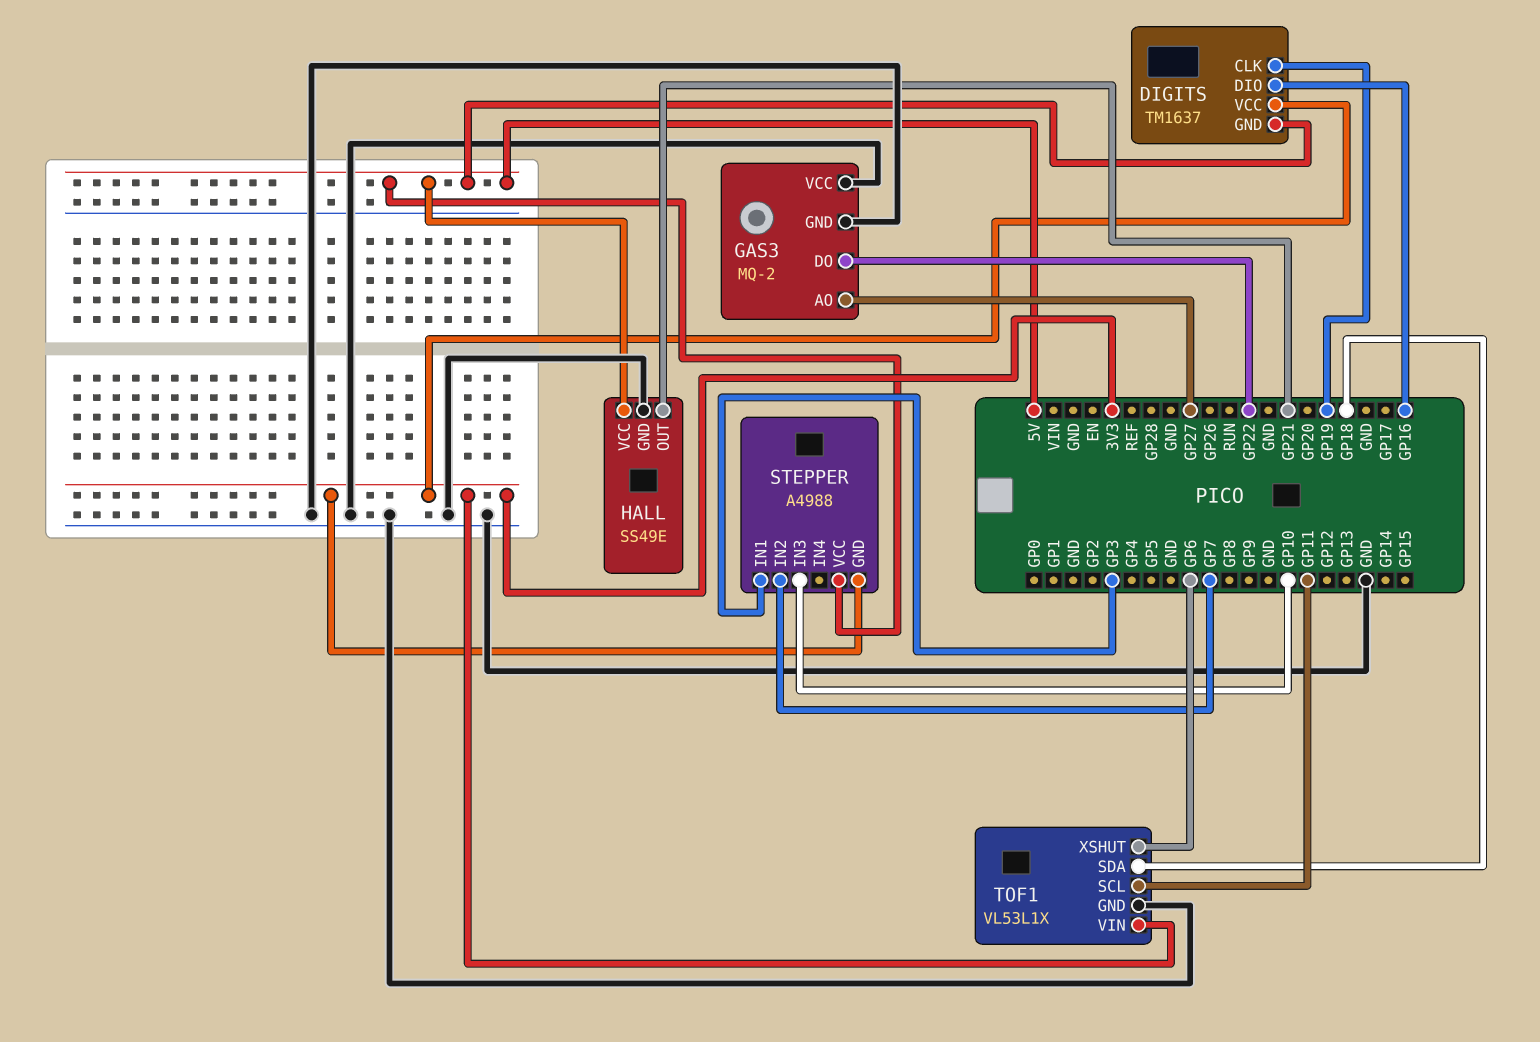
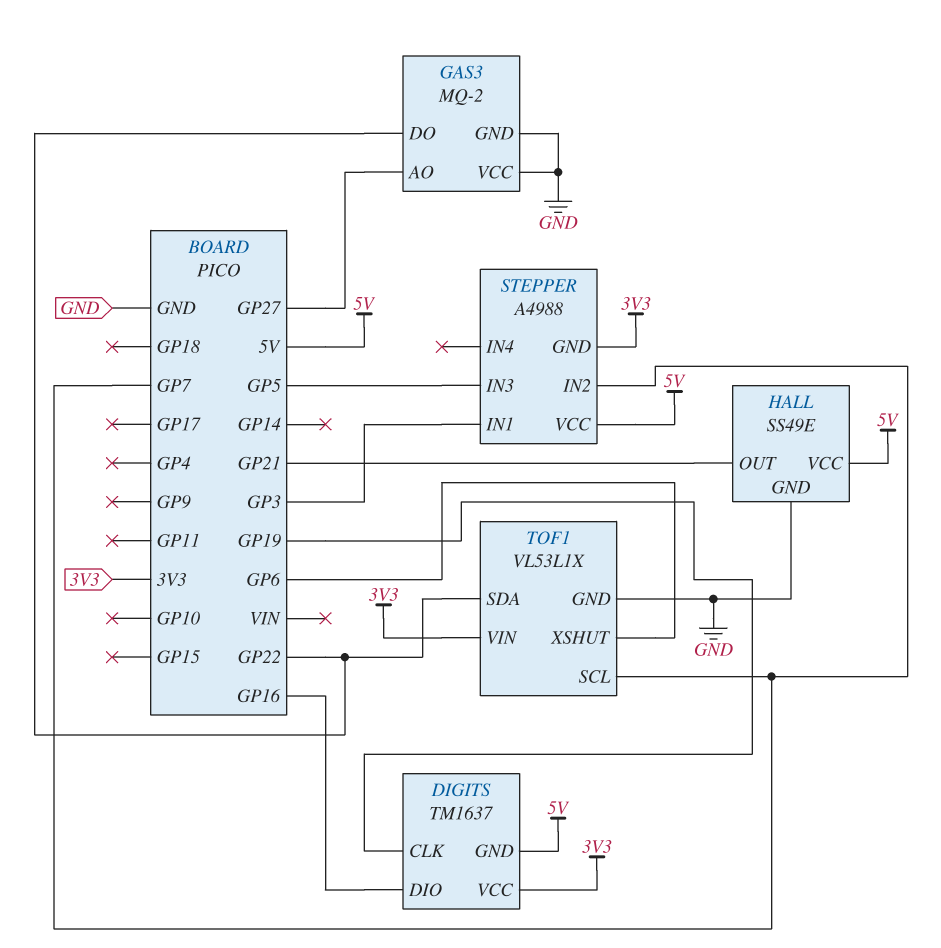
STEPPER pin IN3: GP10 -> GP5
TOF1 pin SCL: GP11 -> GP7
TOF1 pin SDA: GP18 -> GP22

